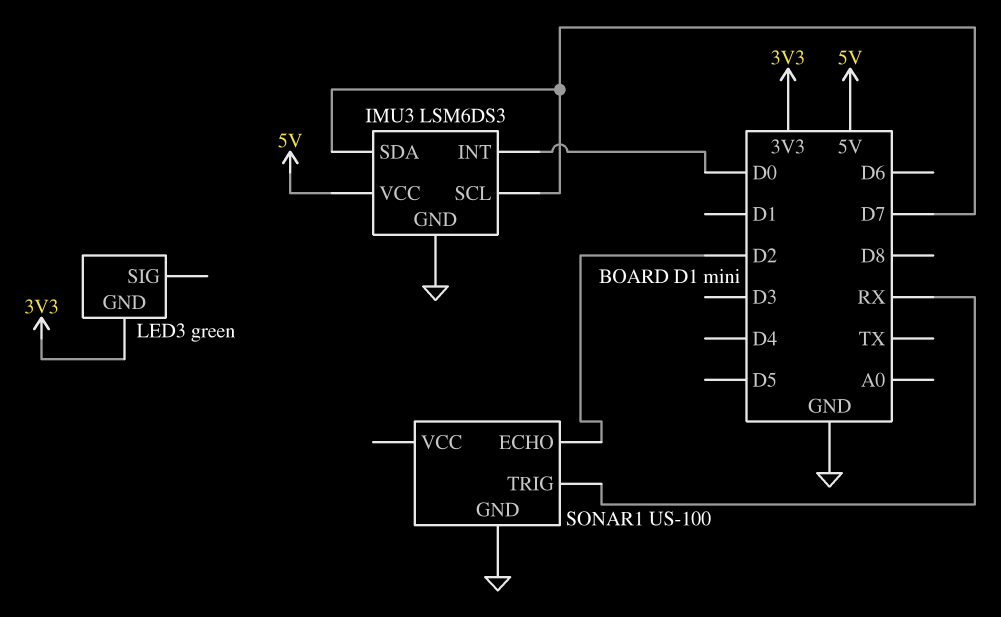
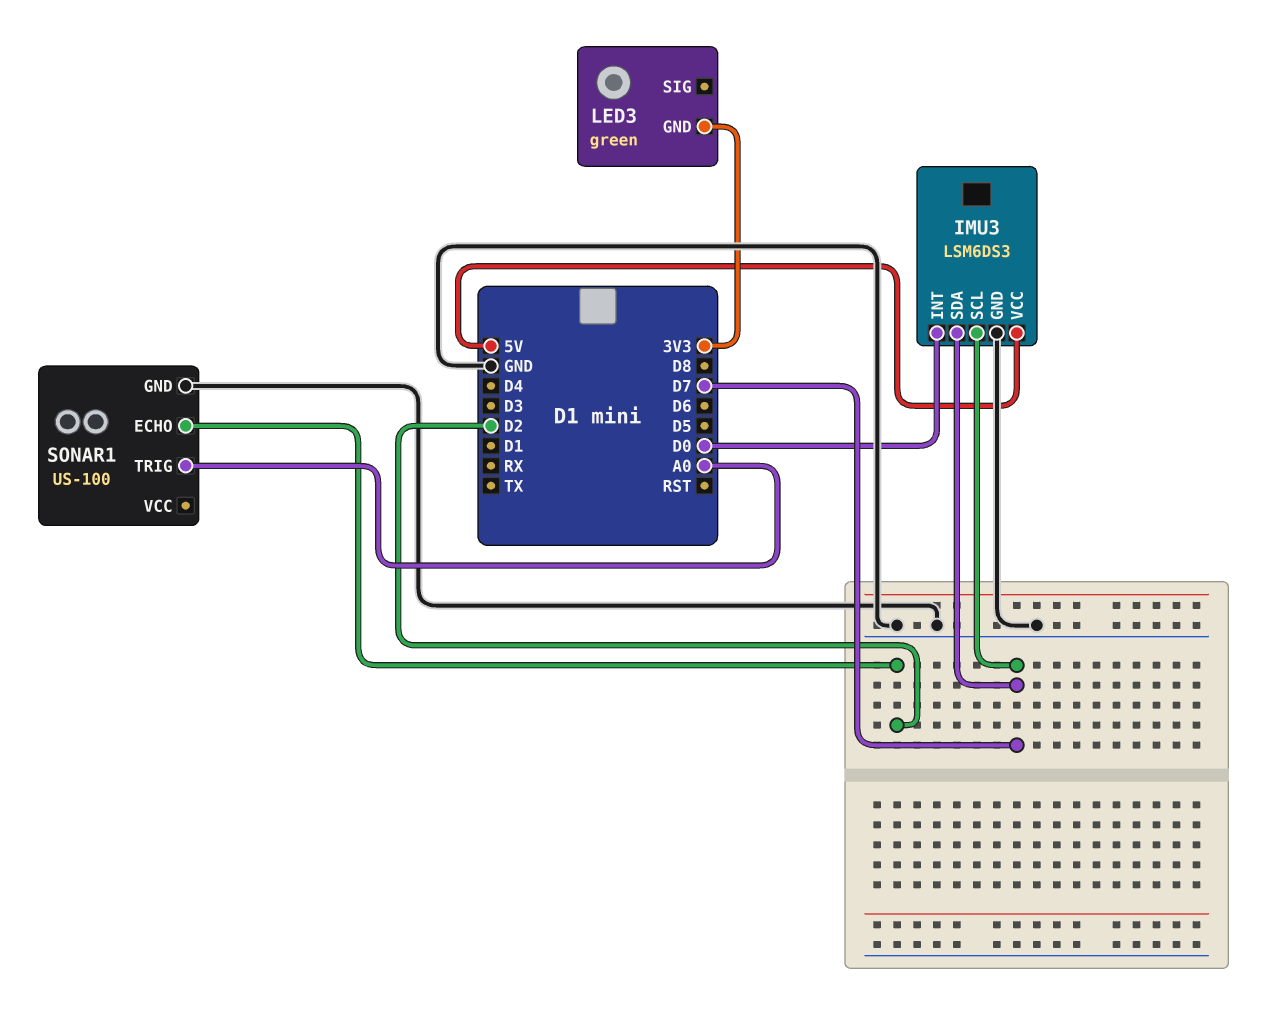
SONAR1 pin TRIG: RX -> A0

